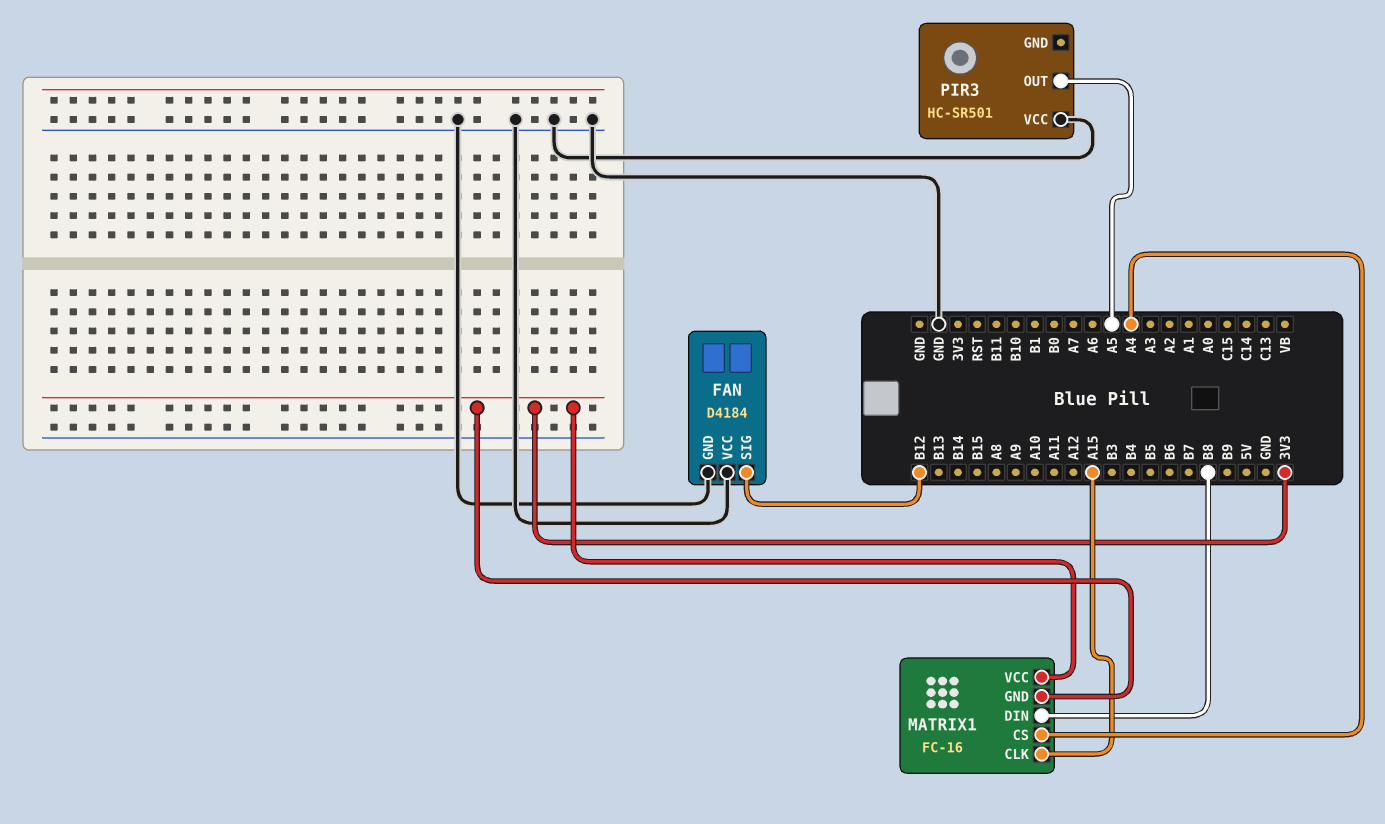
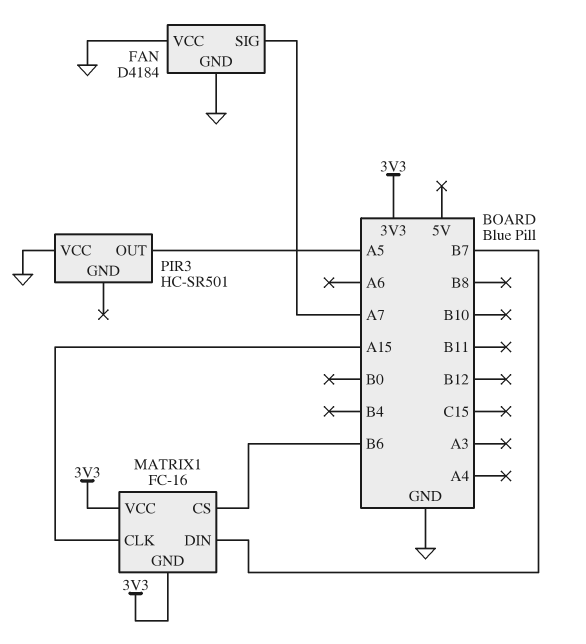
FAN pin SIG: B12 -> A7
MATRIX1 pin CS: A4 -> B6
MATRIX1 pin DIN: B8 -> B7

